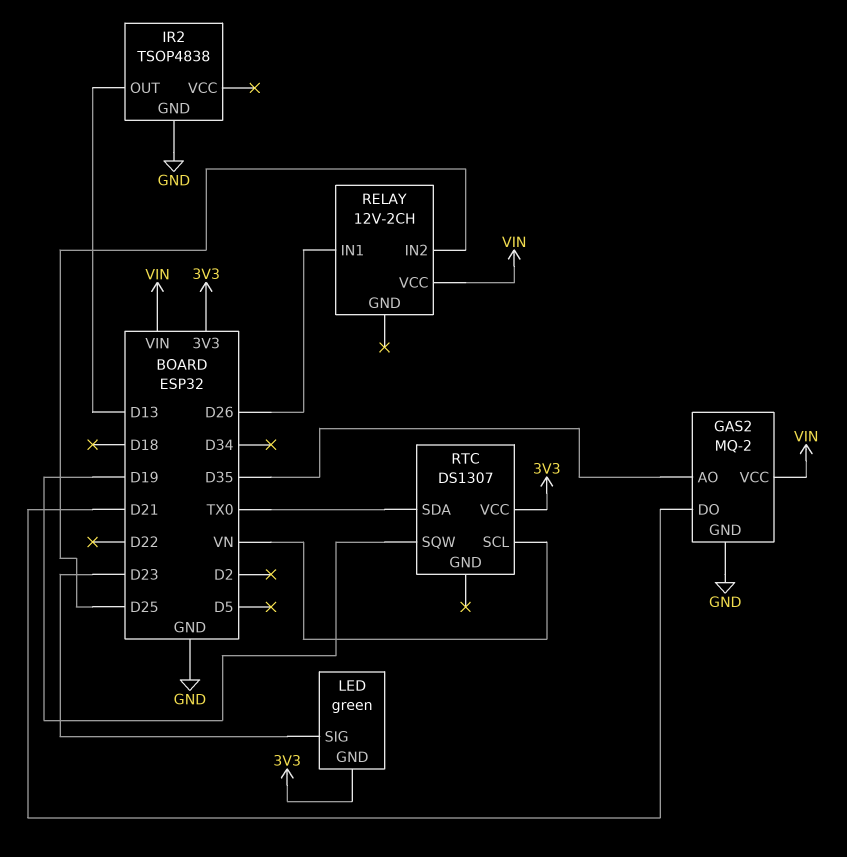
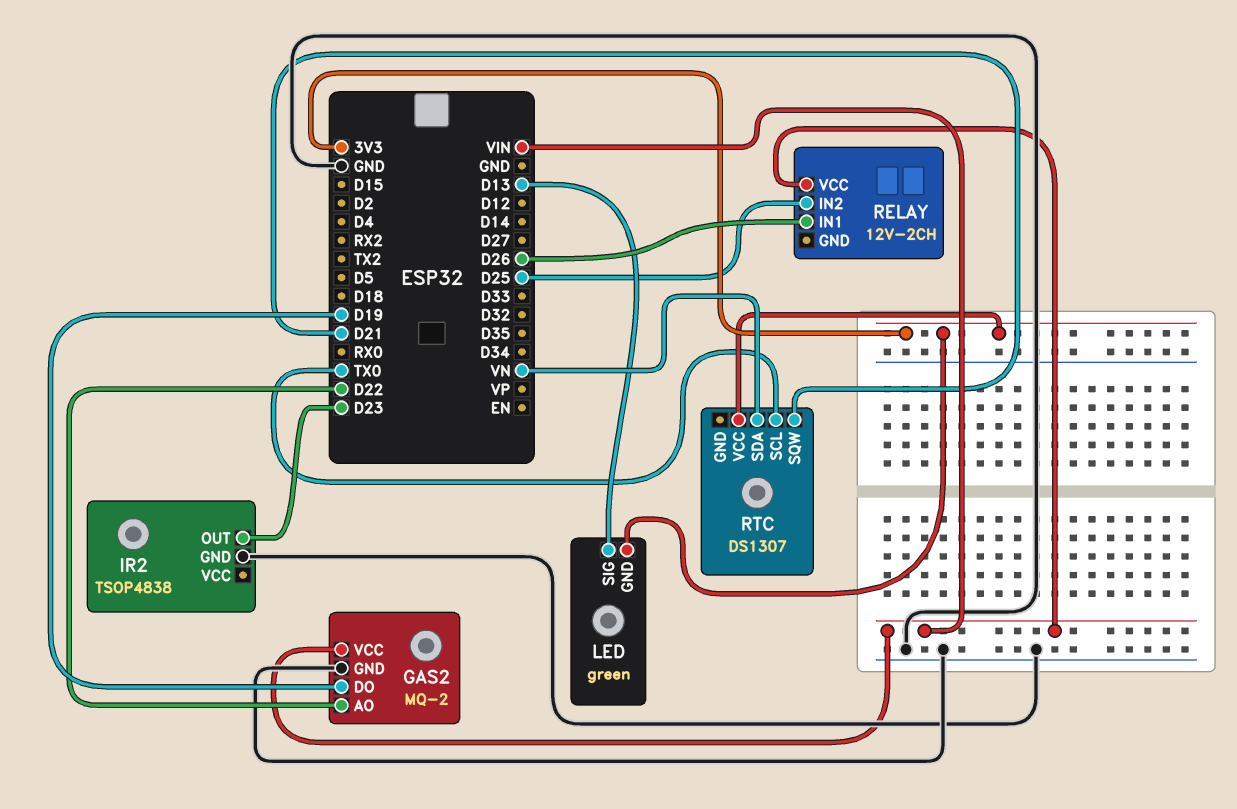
GAS2 pin AO: D35 -> D22
GAS2 pin DO: D21 -> D19
IR2 pin OUT: D13 -> D23
LED pin SIG: D23 -> D13
RTC pin SCL: VN -> TX0
RTC pin SDA: TX0 -> VN
RTC pin SQW: D19 -> D21

